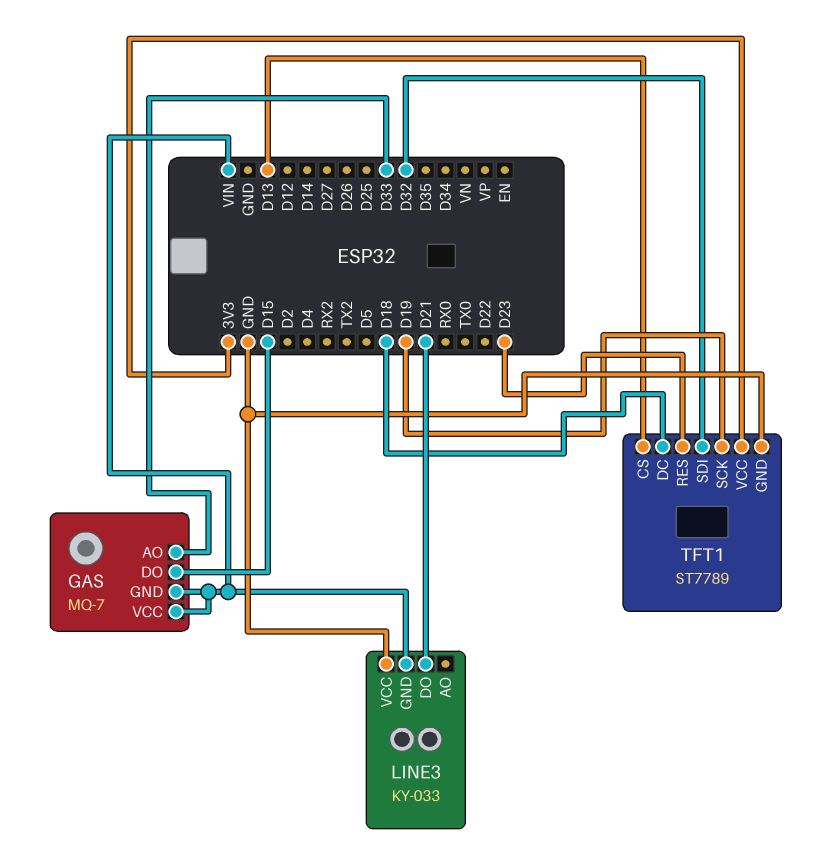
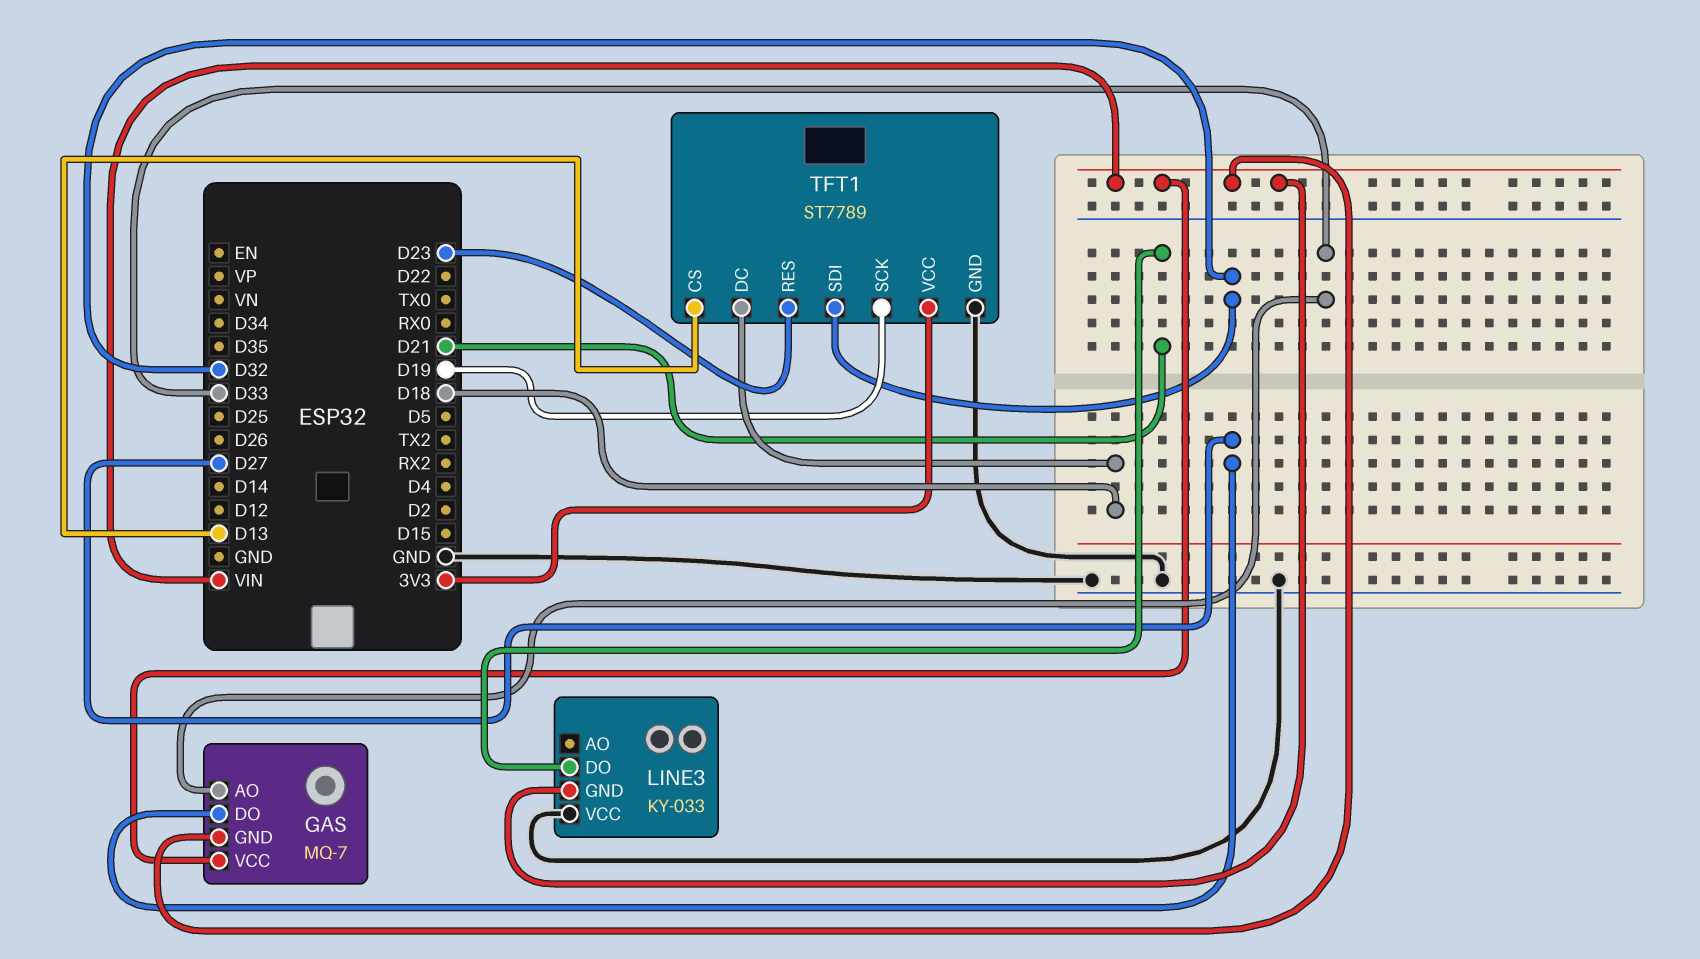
GAS pin DO: D15 -> D27

